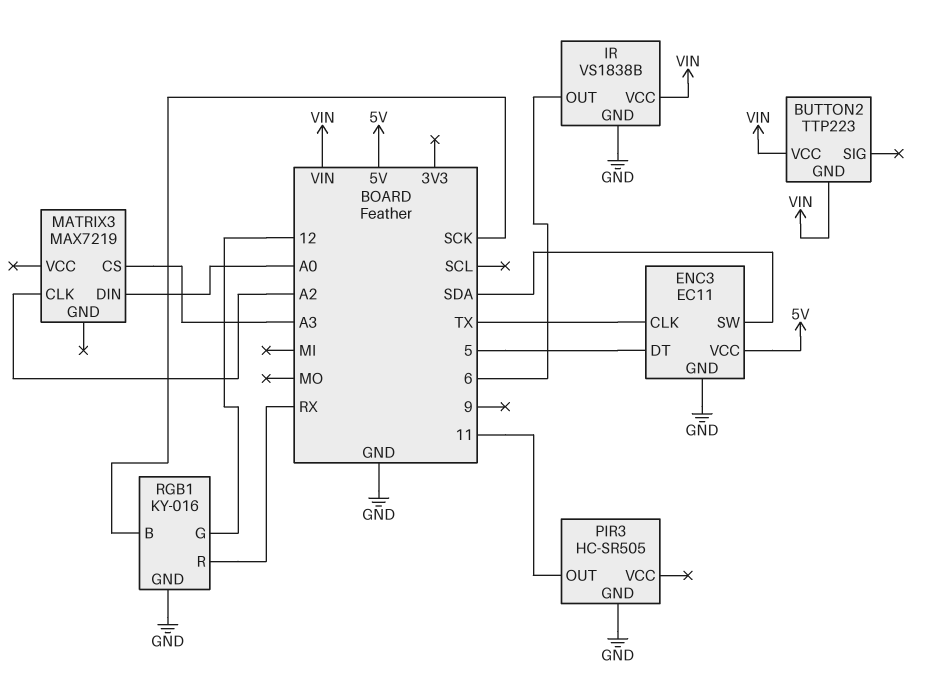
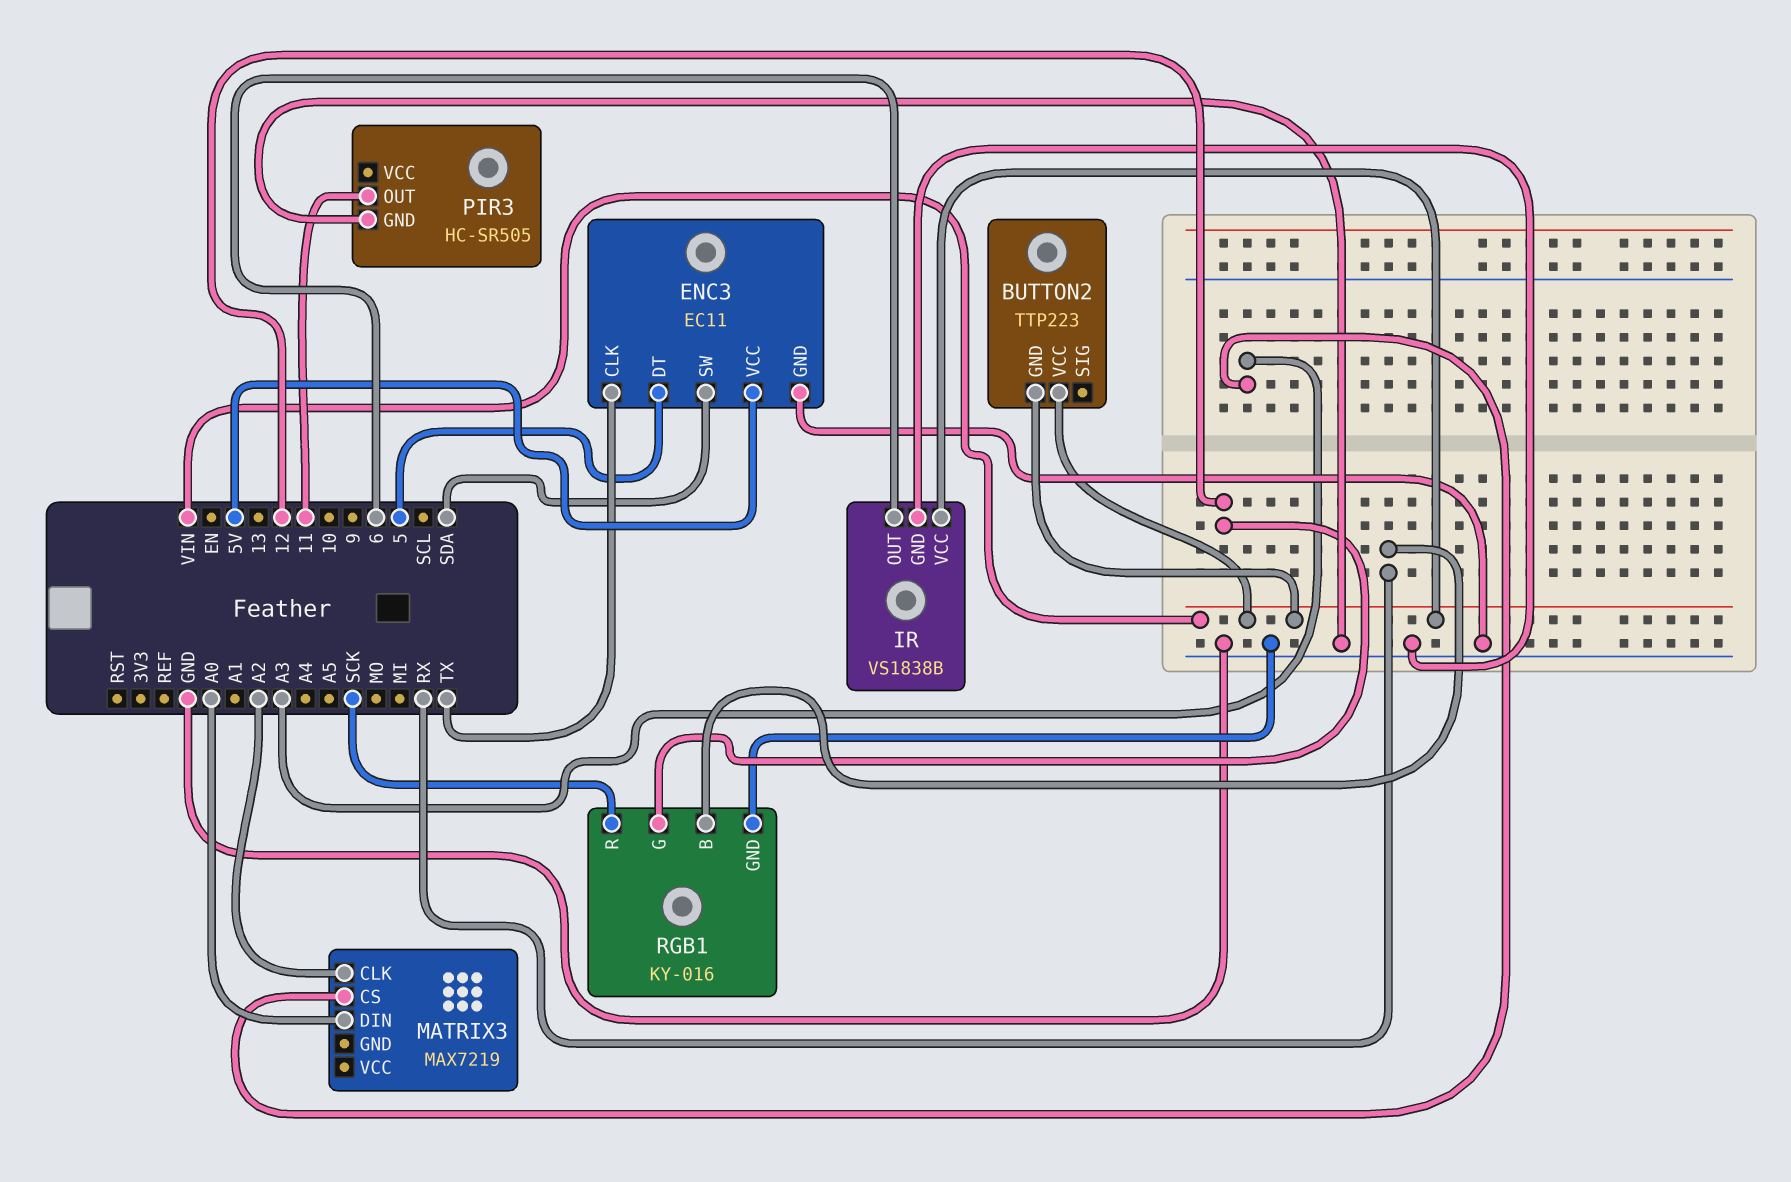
RGB1 pin B: SCK -> RX
RGB1 pin R: RX -> SCK

